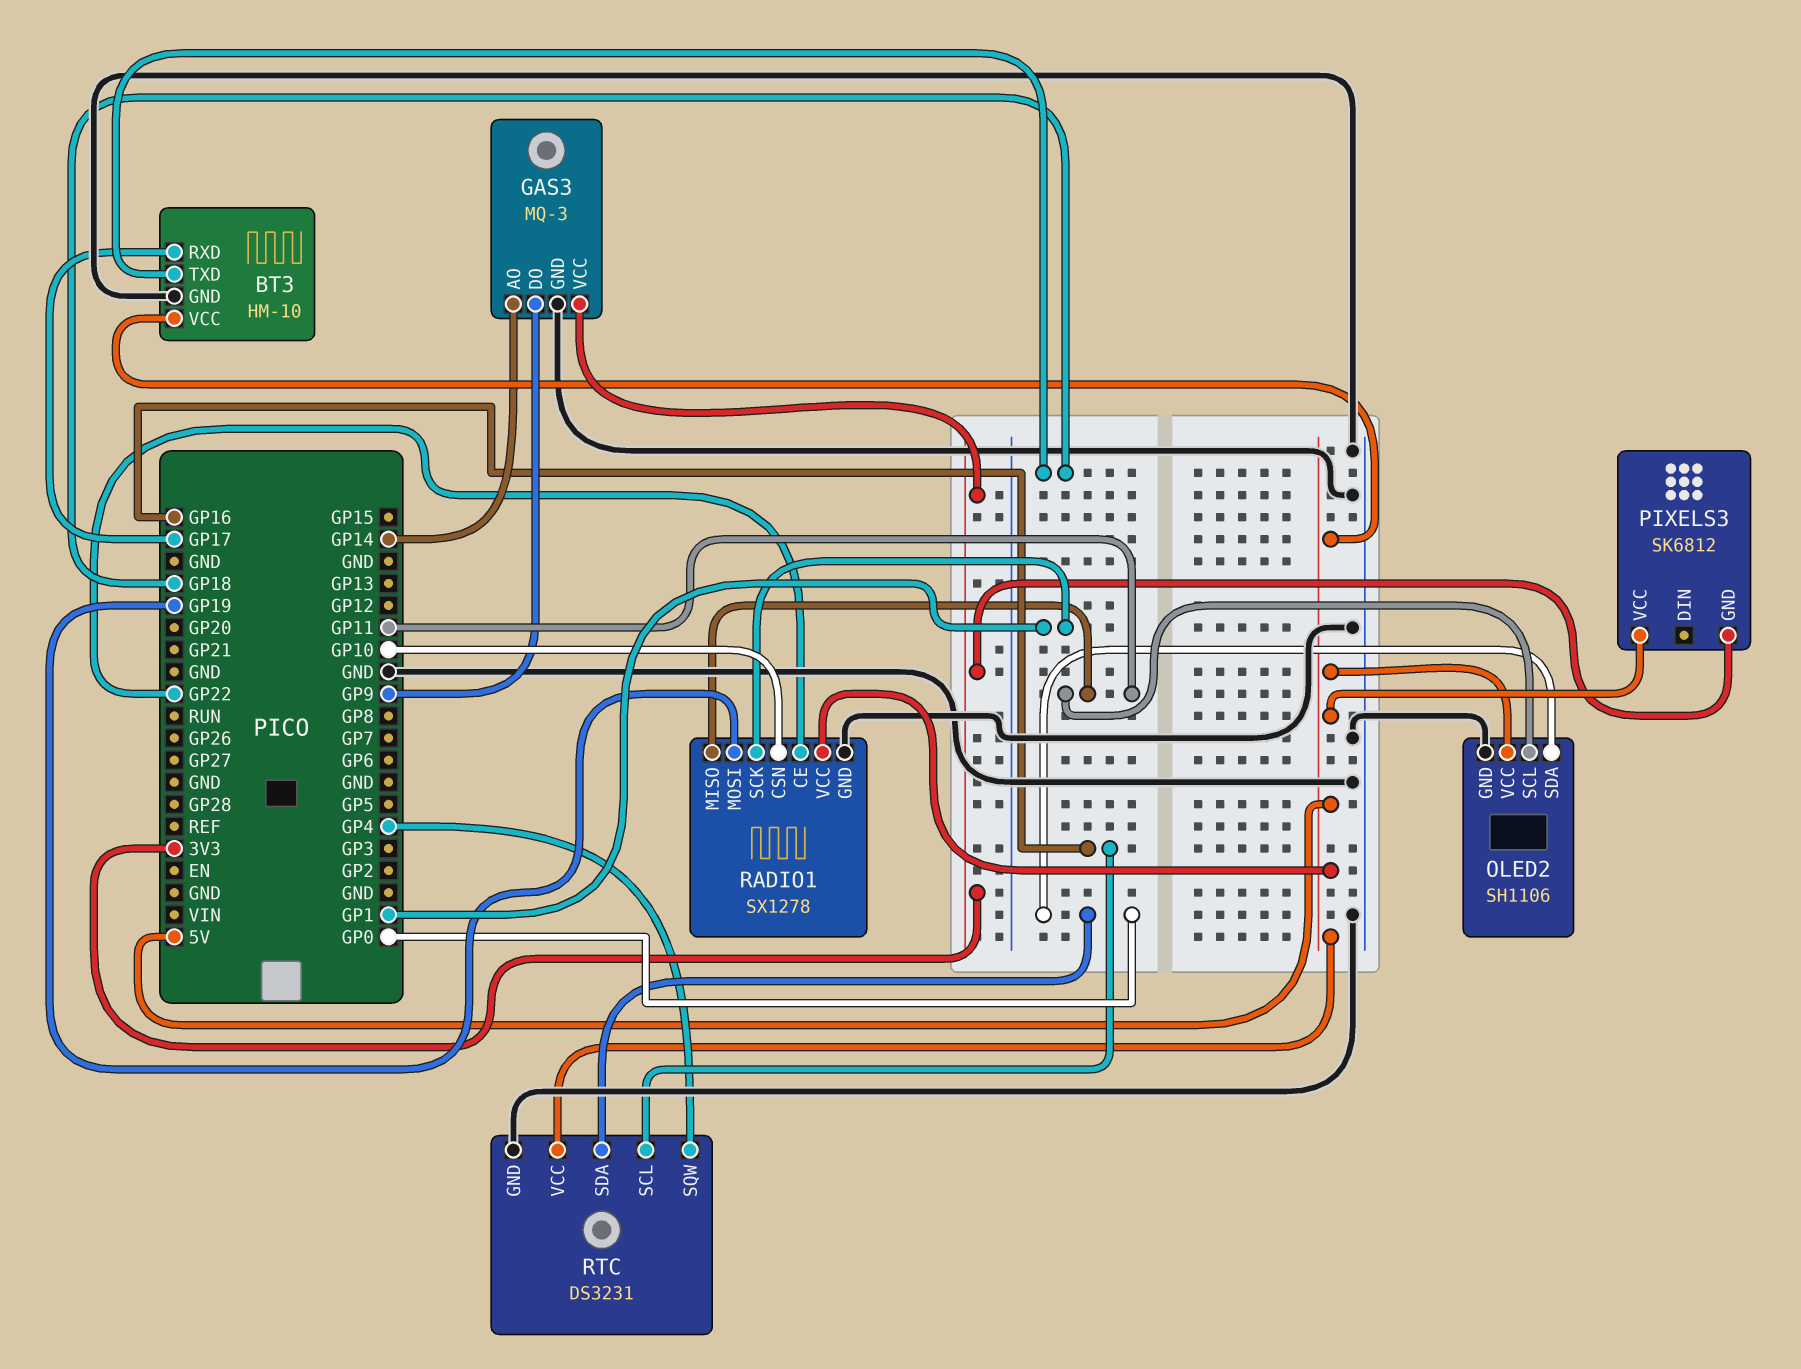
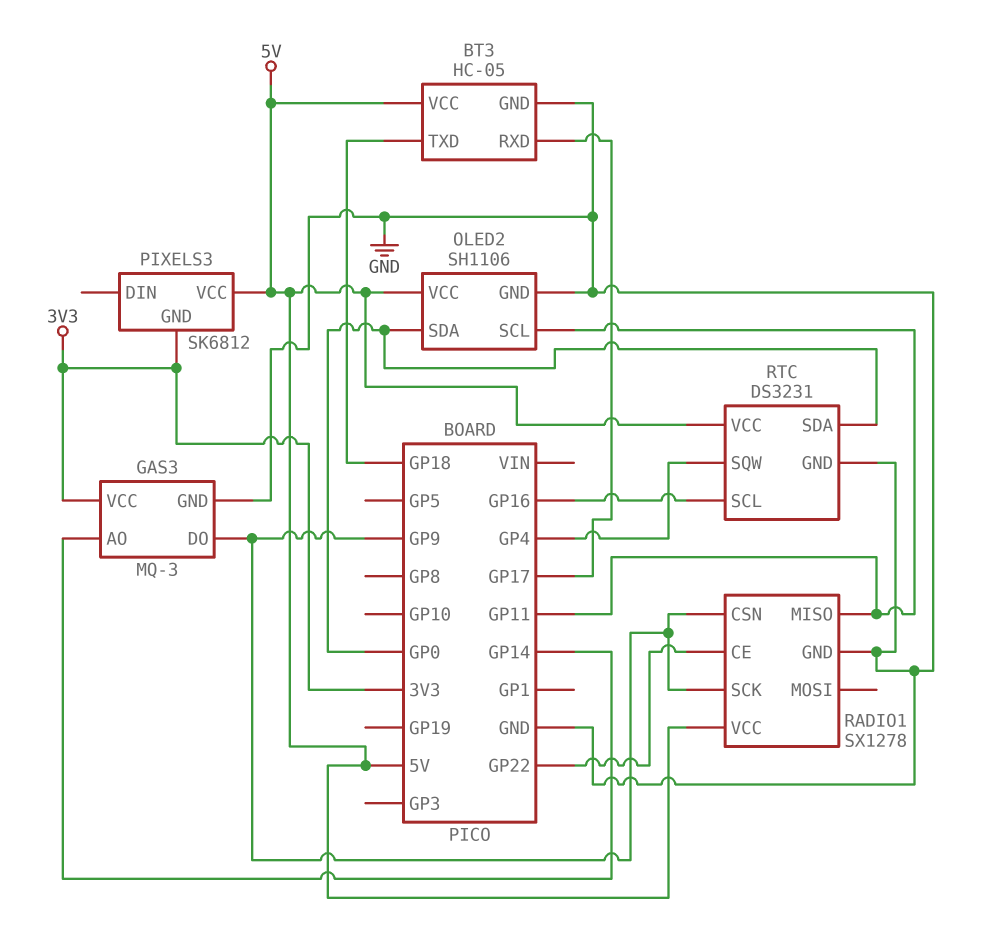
BT3: HM-10 -> HC-05
RADIO1 pin CSN: GP10 -> GP9
RADIO1 pin MOSI: GP19 -> none
RADIO1 pin SCK: GP1 -> GP9

